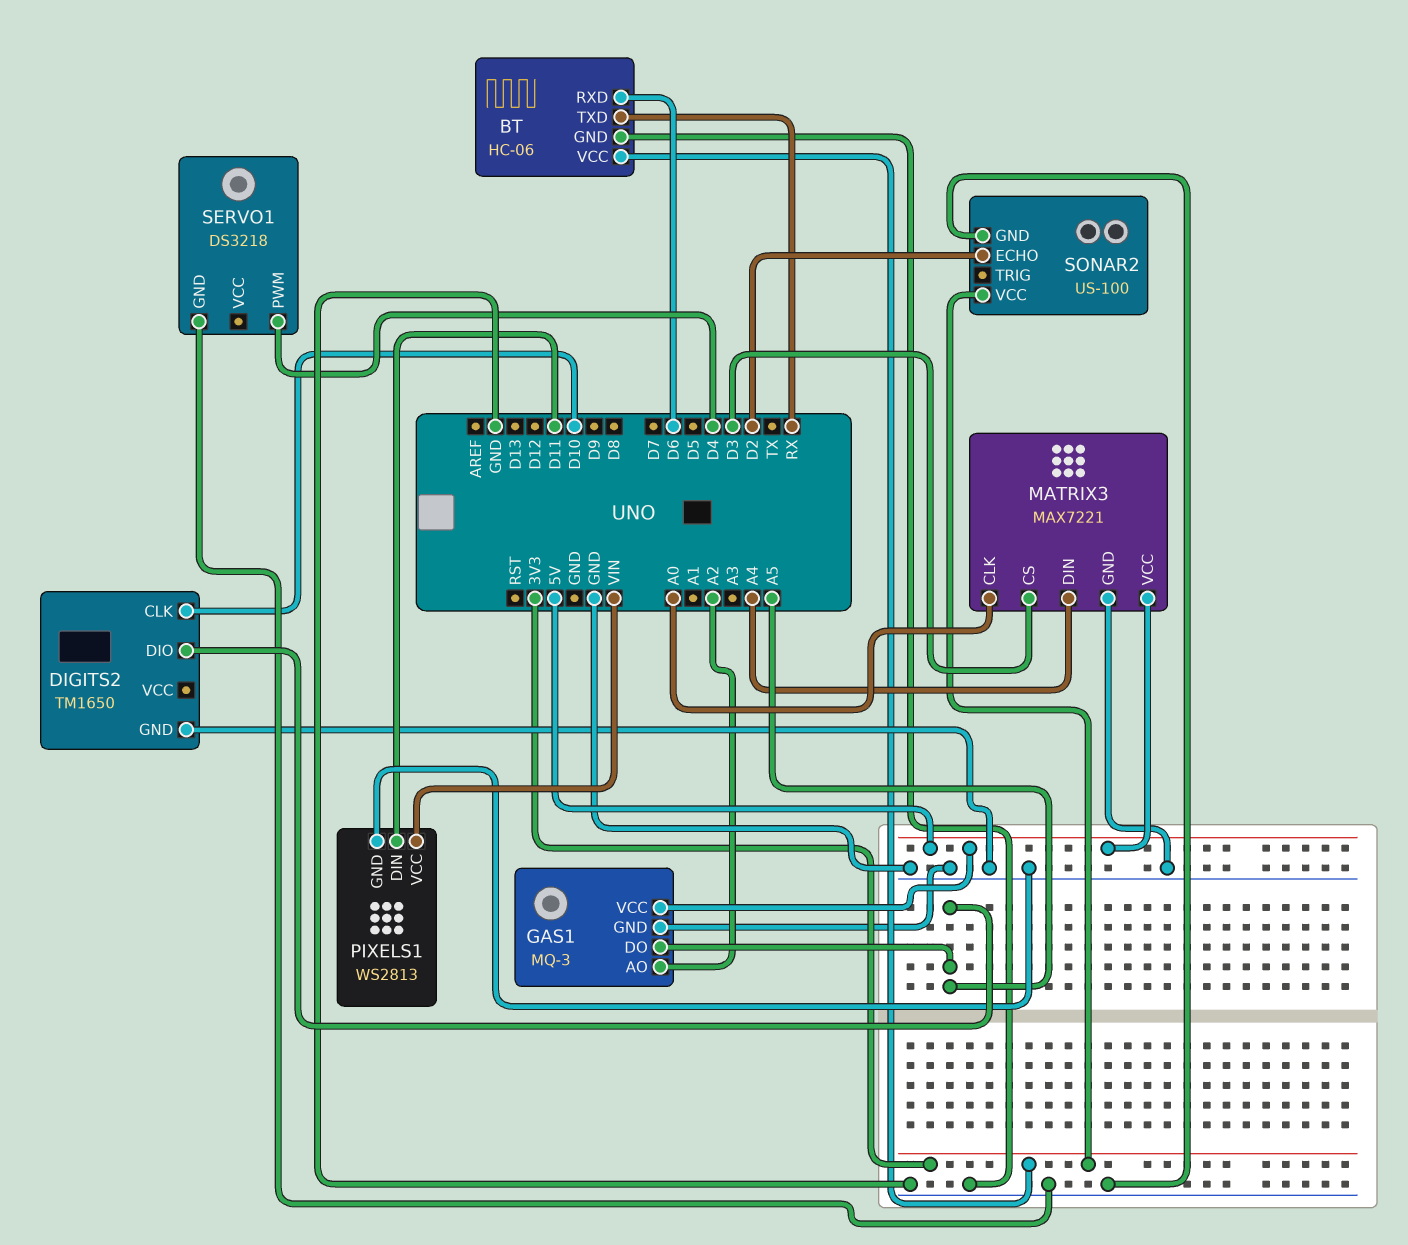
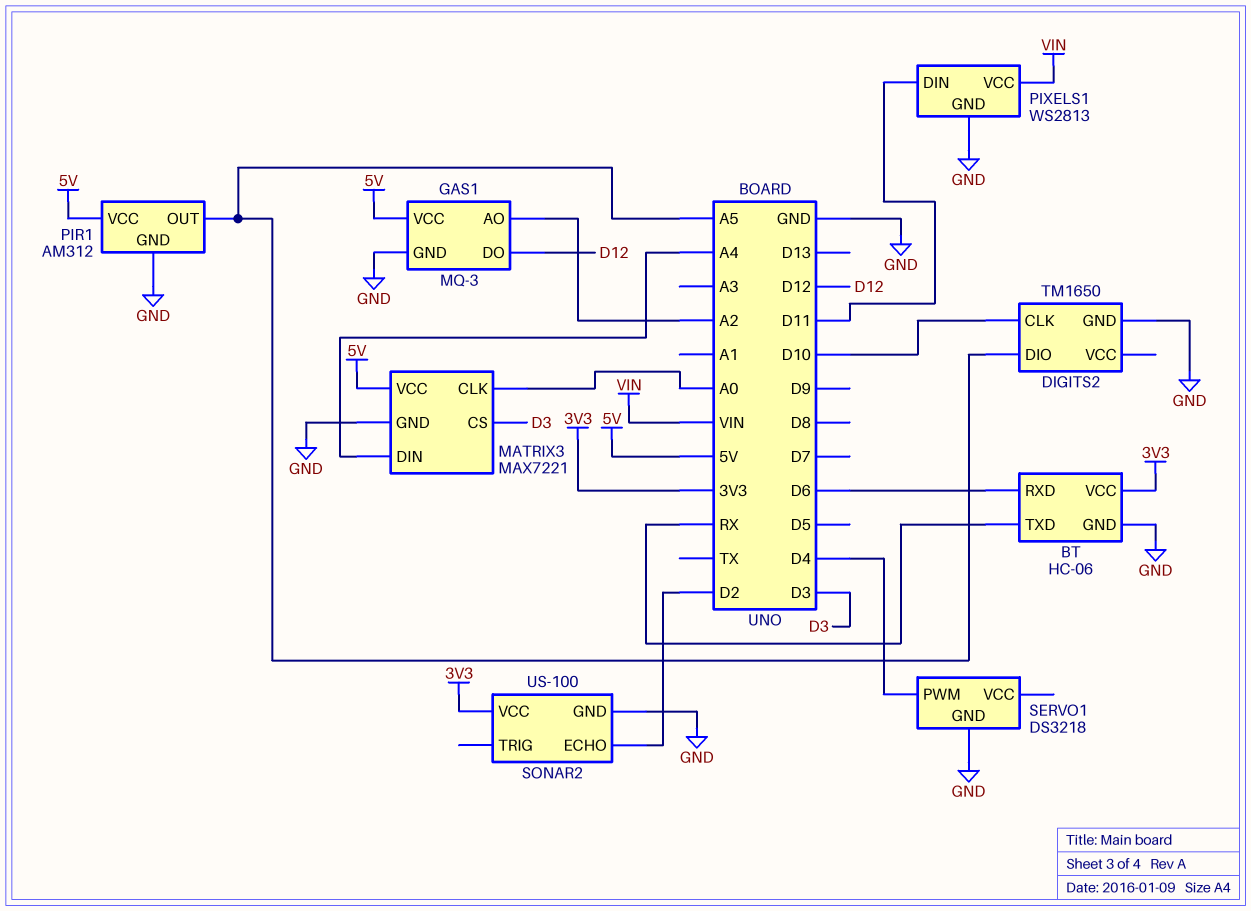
GAS1 pin DO: A5 -> D12
PIR1: none -> AM312
PIR1 pin GND: none -> GND
PIR1 pin OUT: none -> A5
PIR1 pin VCC: none -> 5V

